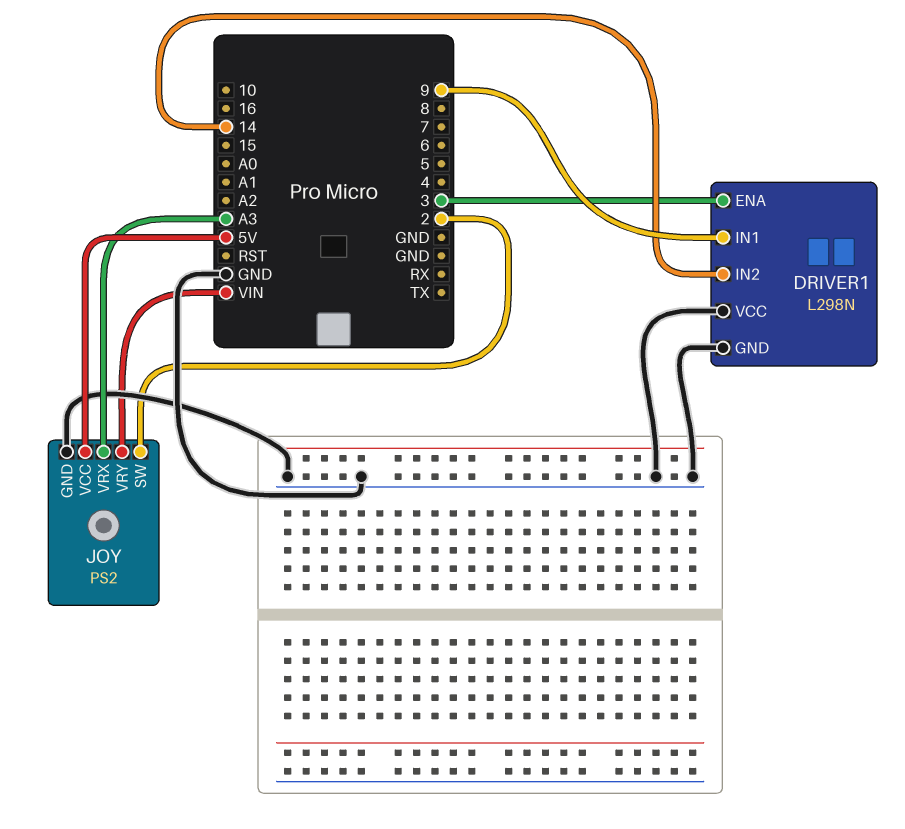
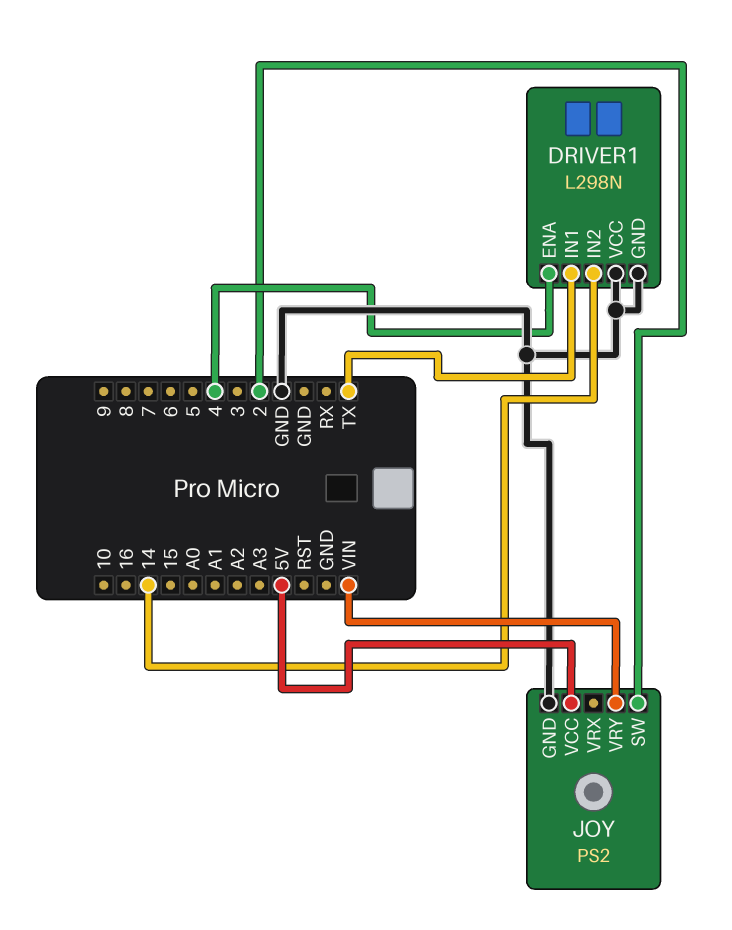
DRIVER1 pin ENA: 3 -> 4
DRIVER1 pin IN1: 9 -> TX
JOY pin VRX: A3 -> none

